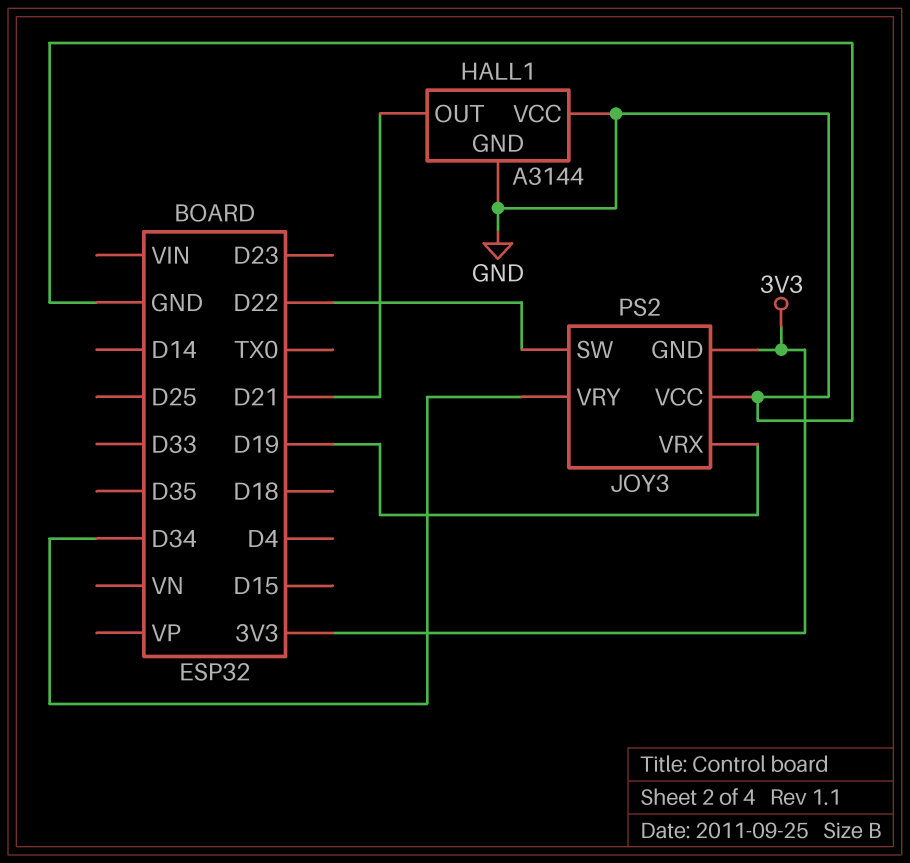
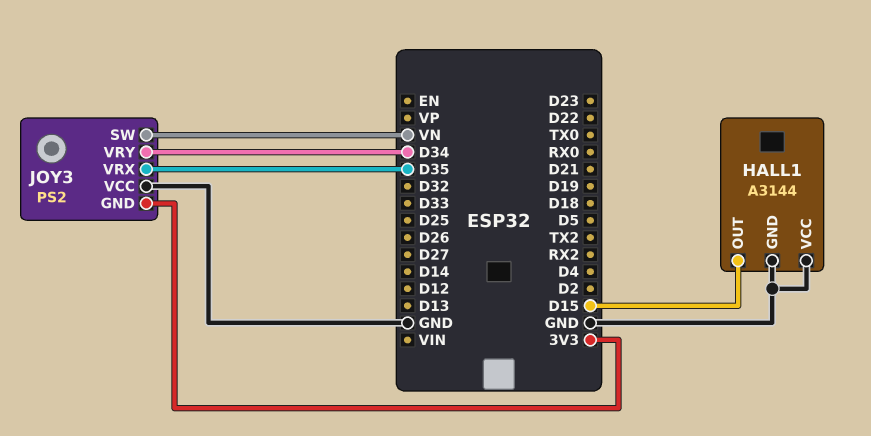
HALL1 pin OUT: D21 -> D15
JOY3 pin SW: D22 -> VN
JOY3 pin VRX: D19 -> D35

